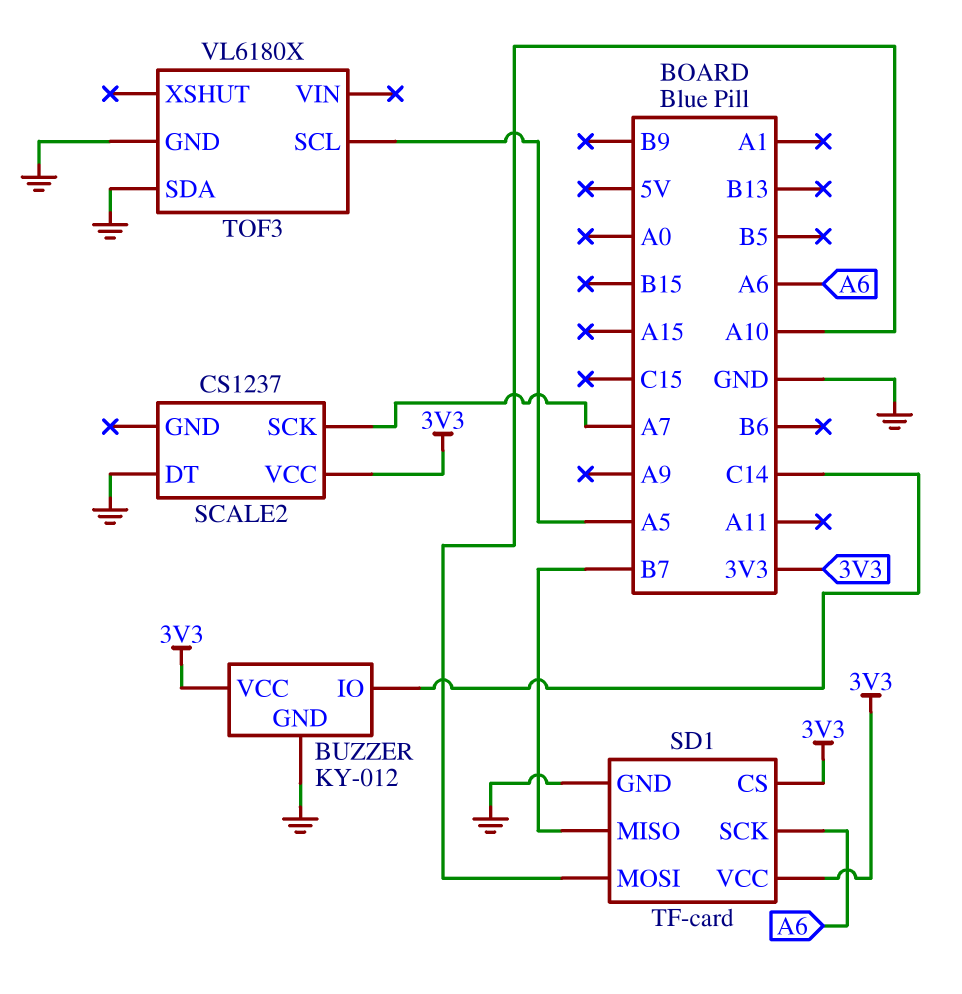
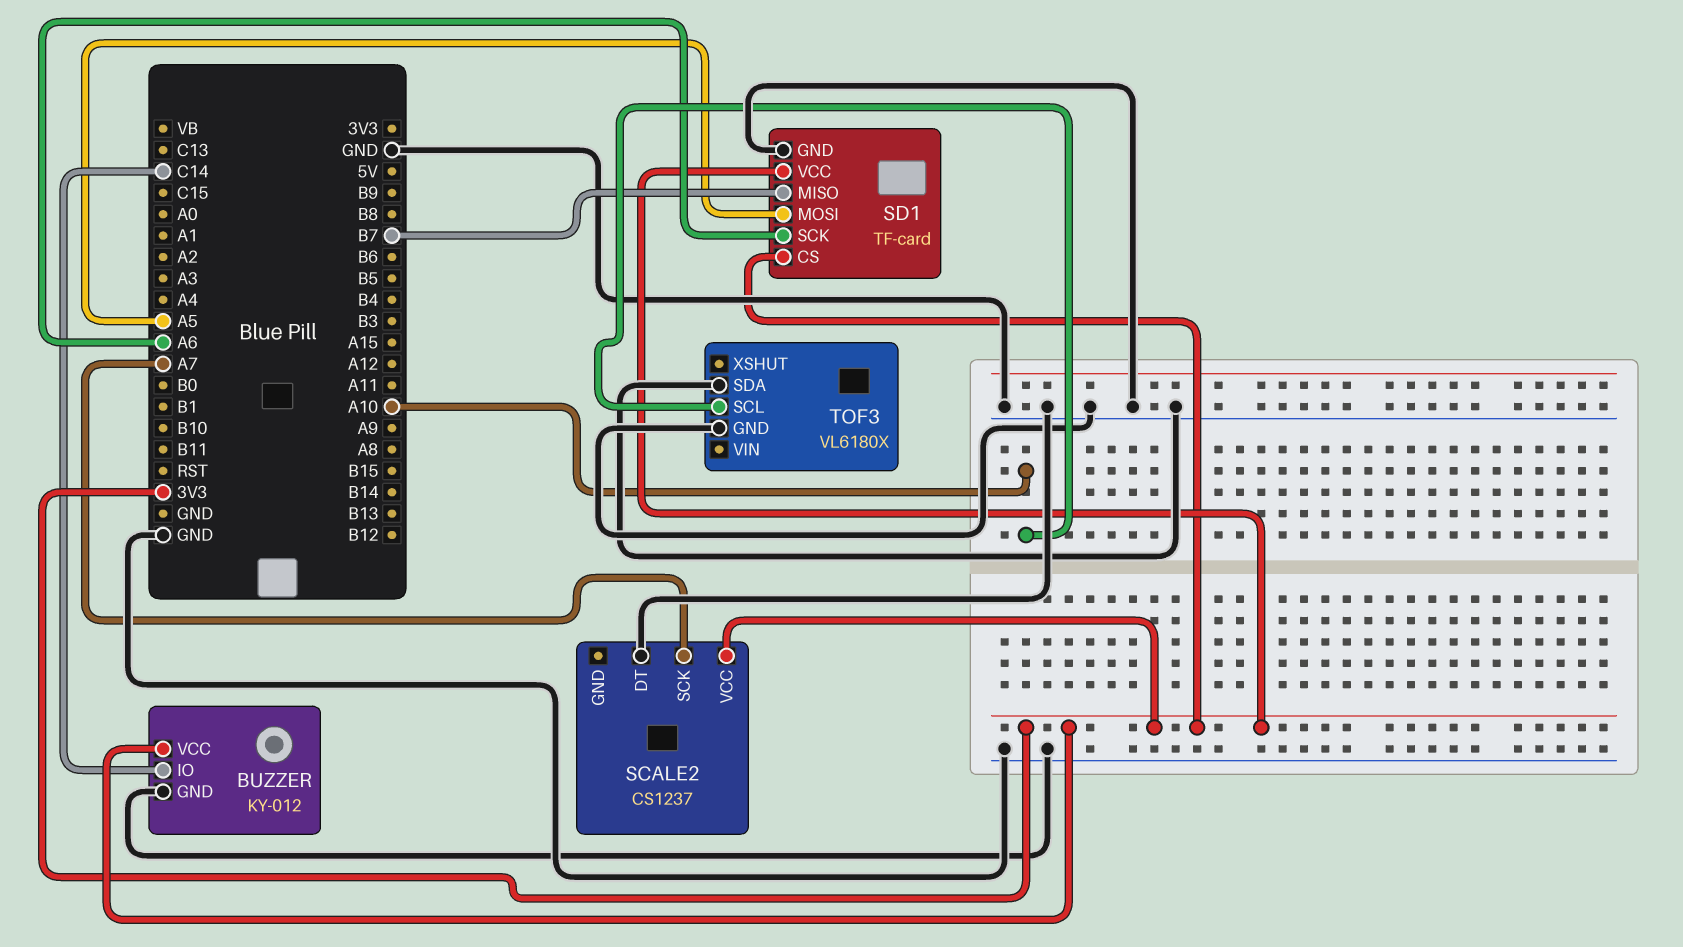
SD1 pin MOSI: A10 -> A5
TOF3 pin SCL: A5 -> A10

